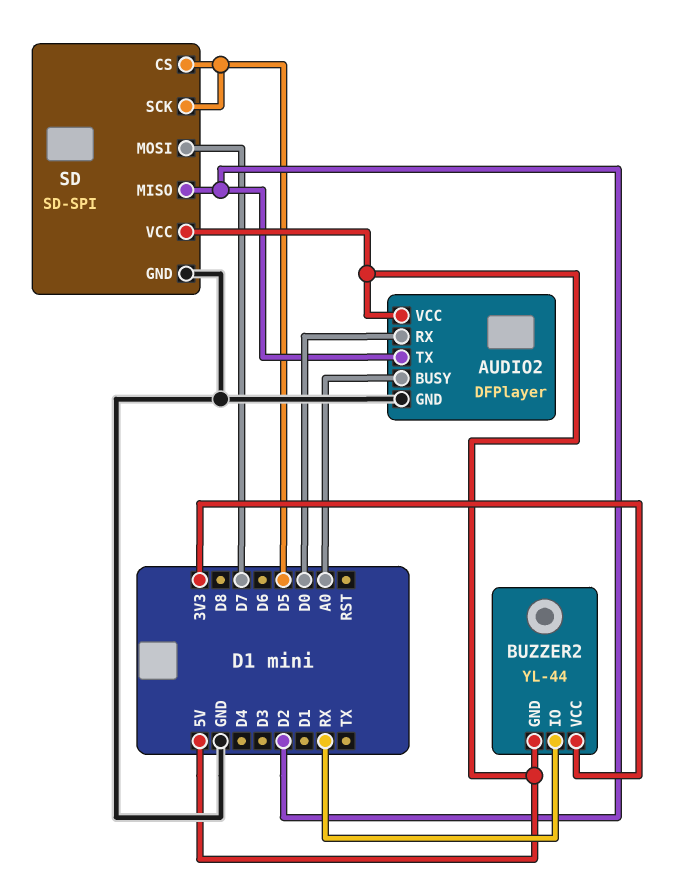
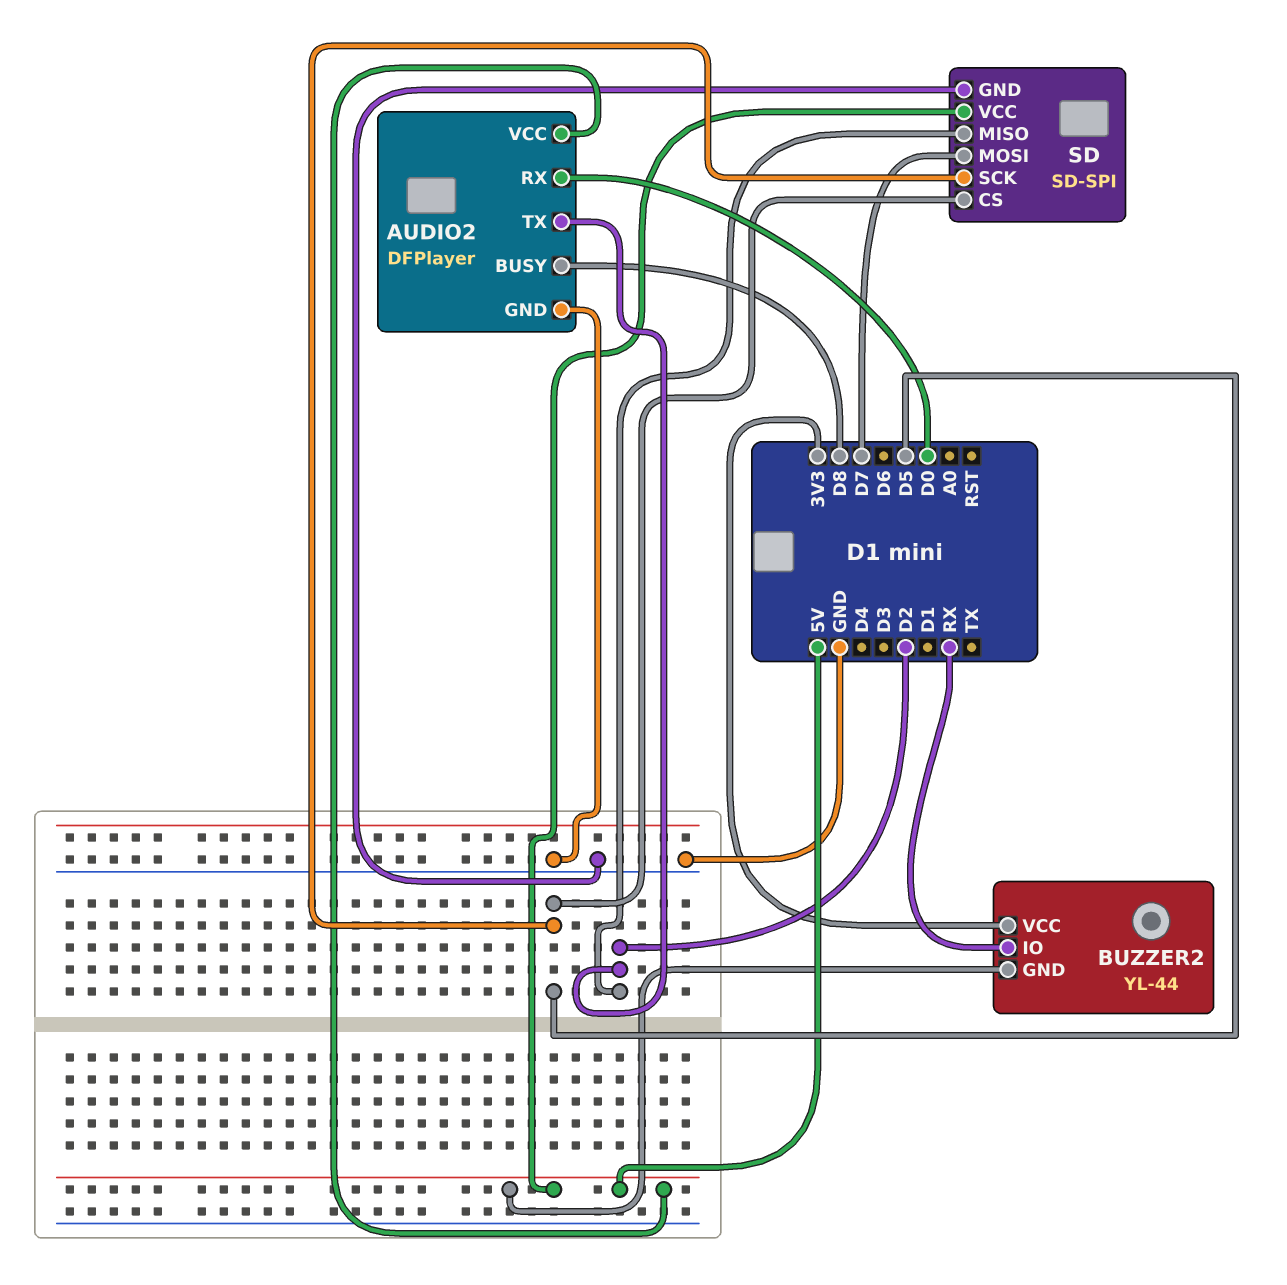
AUDIO2 pin BUSY: A0 -> D8

